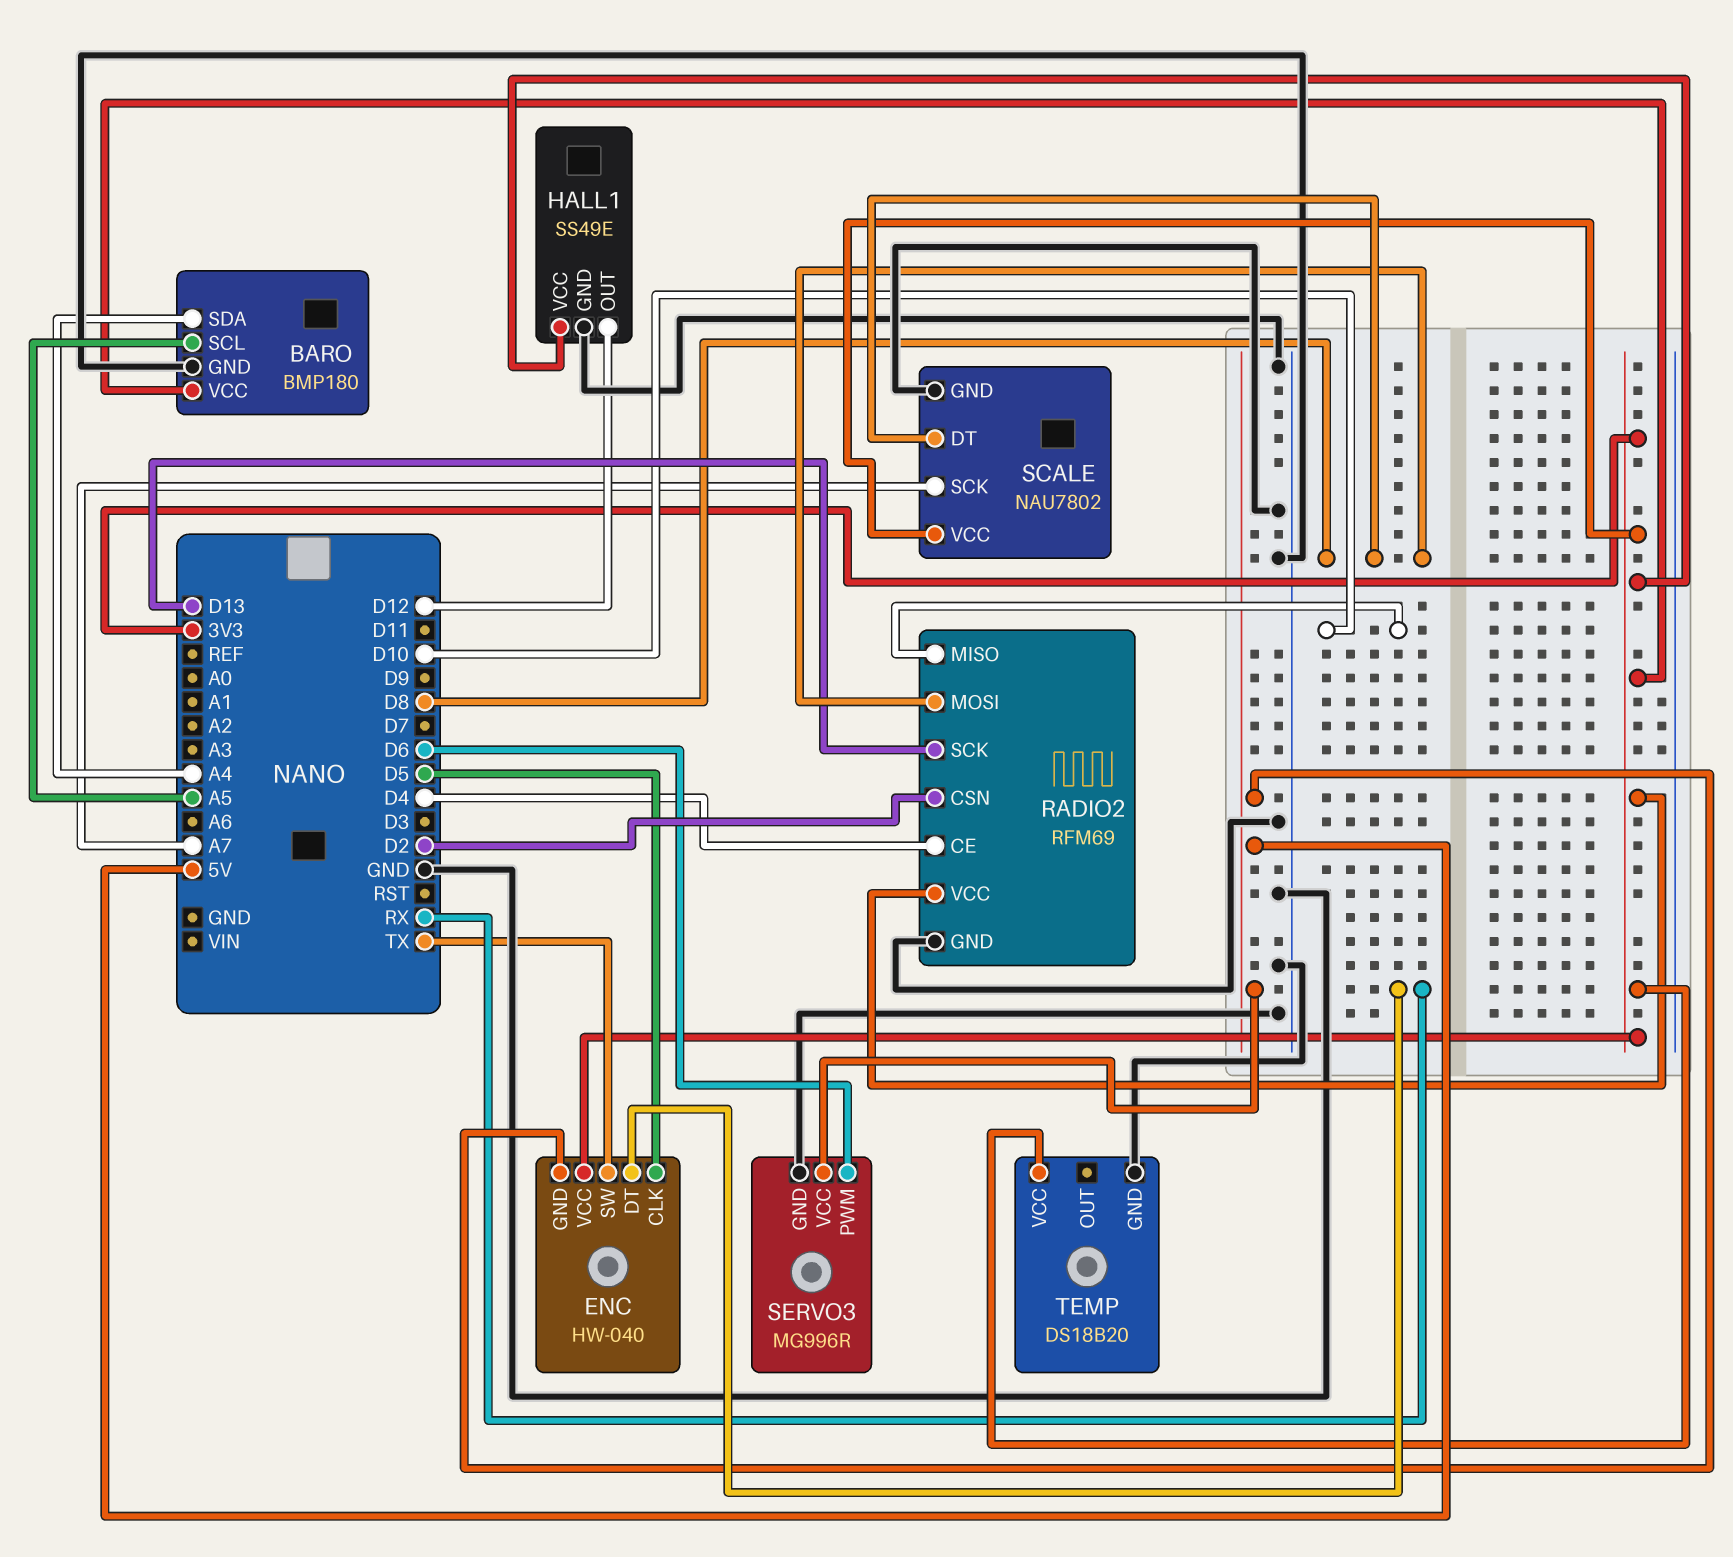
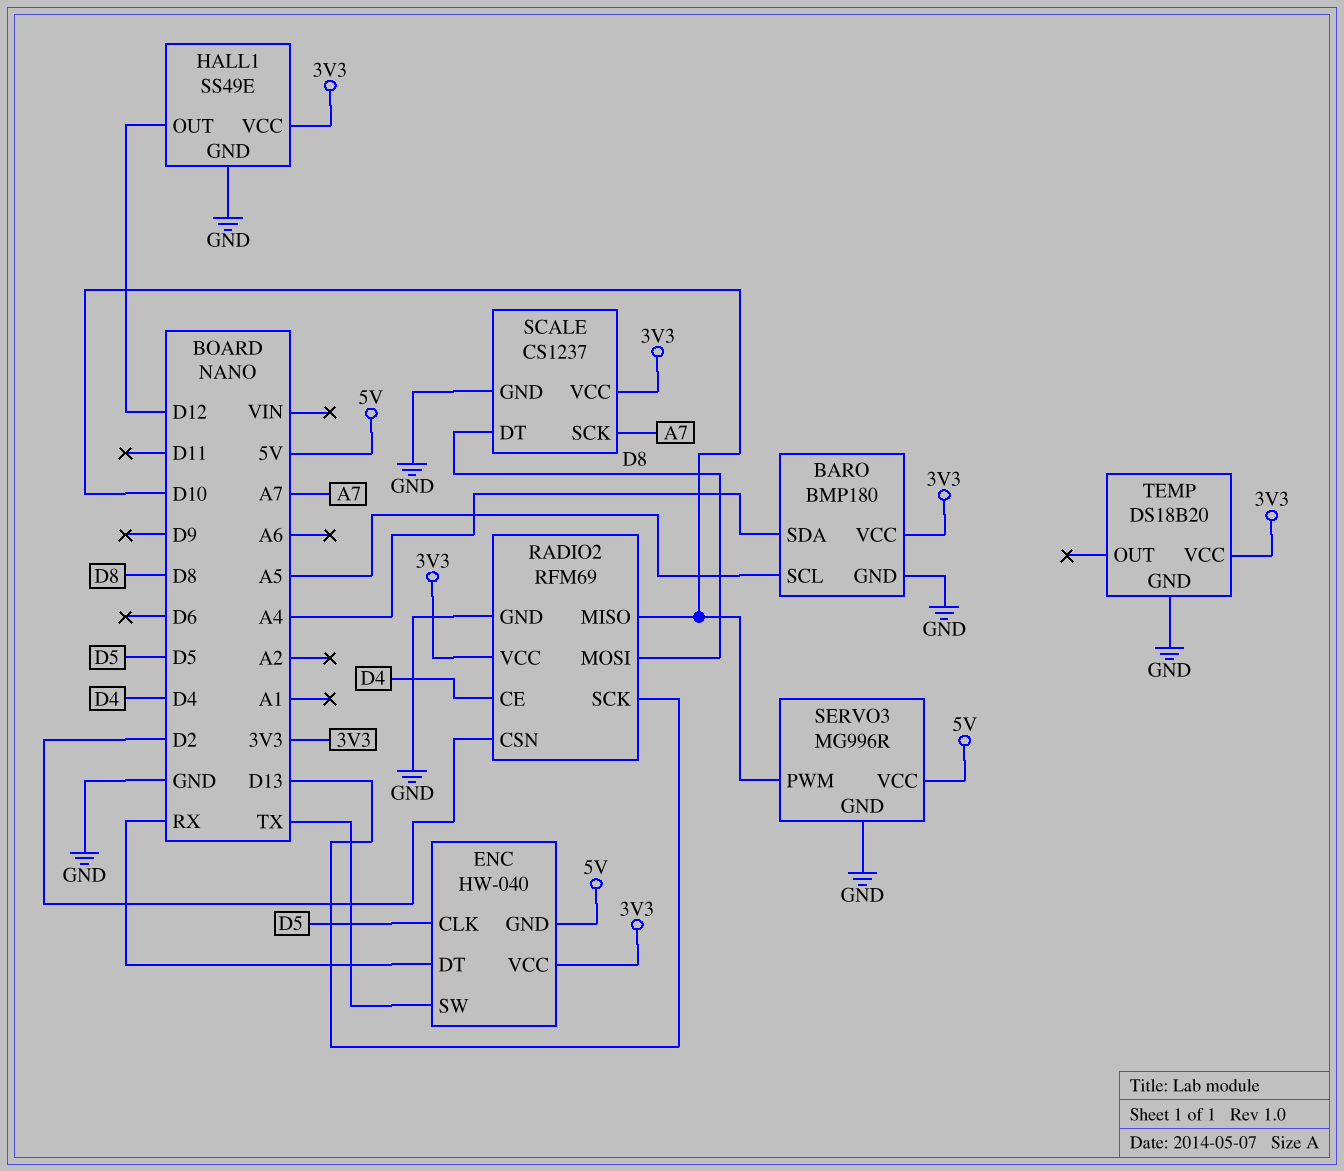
SCALE: NAU7802 -> CS1237
SERVO3 pin PWM: D6 -> D10

